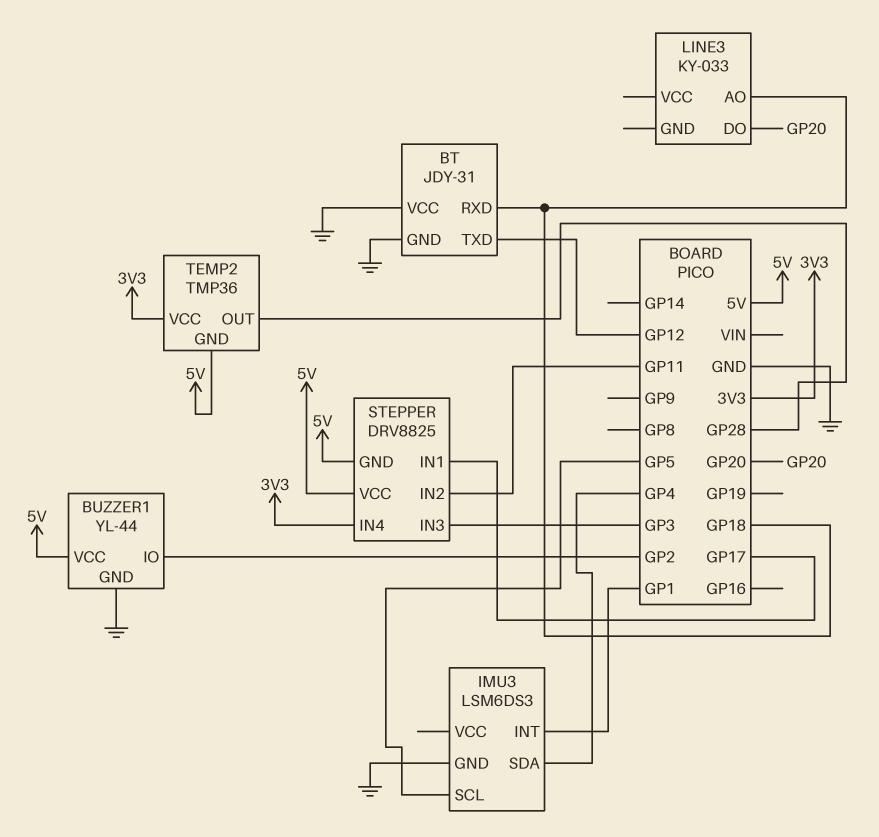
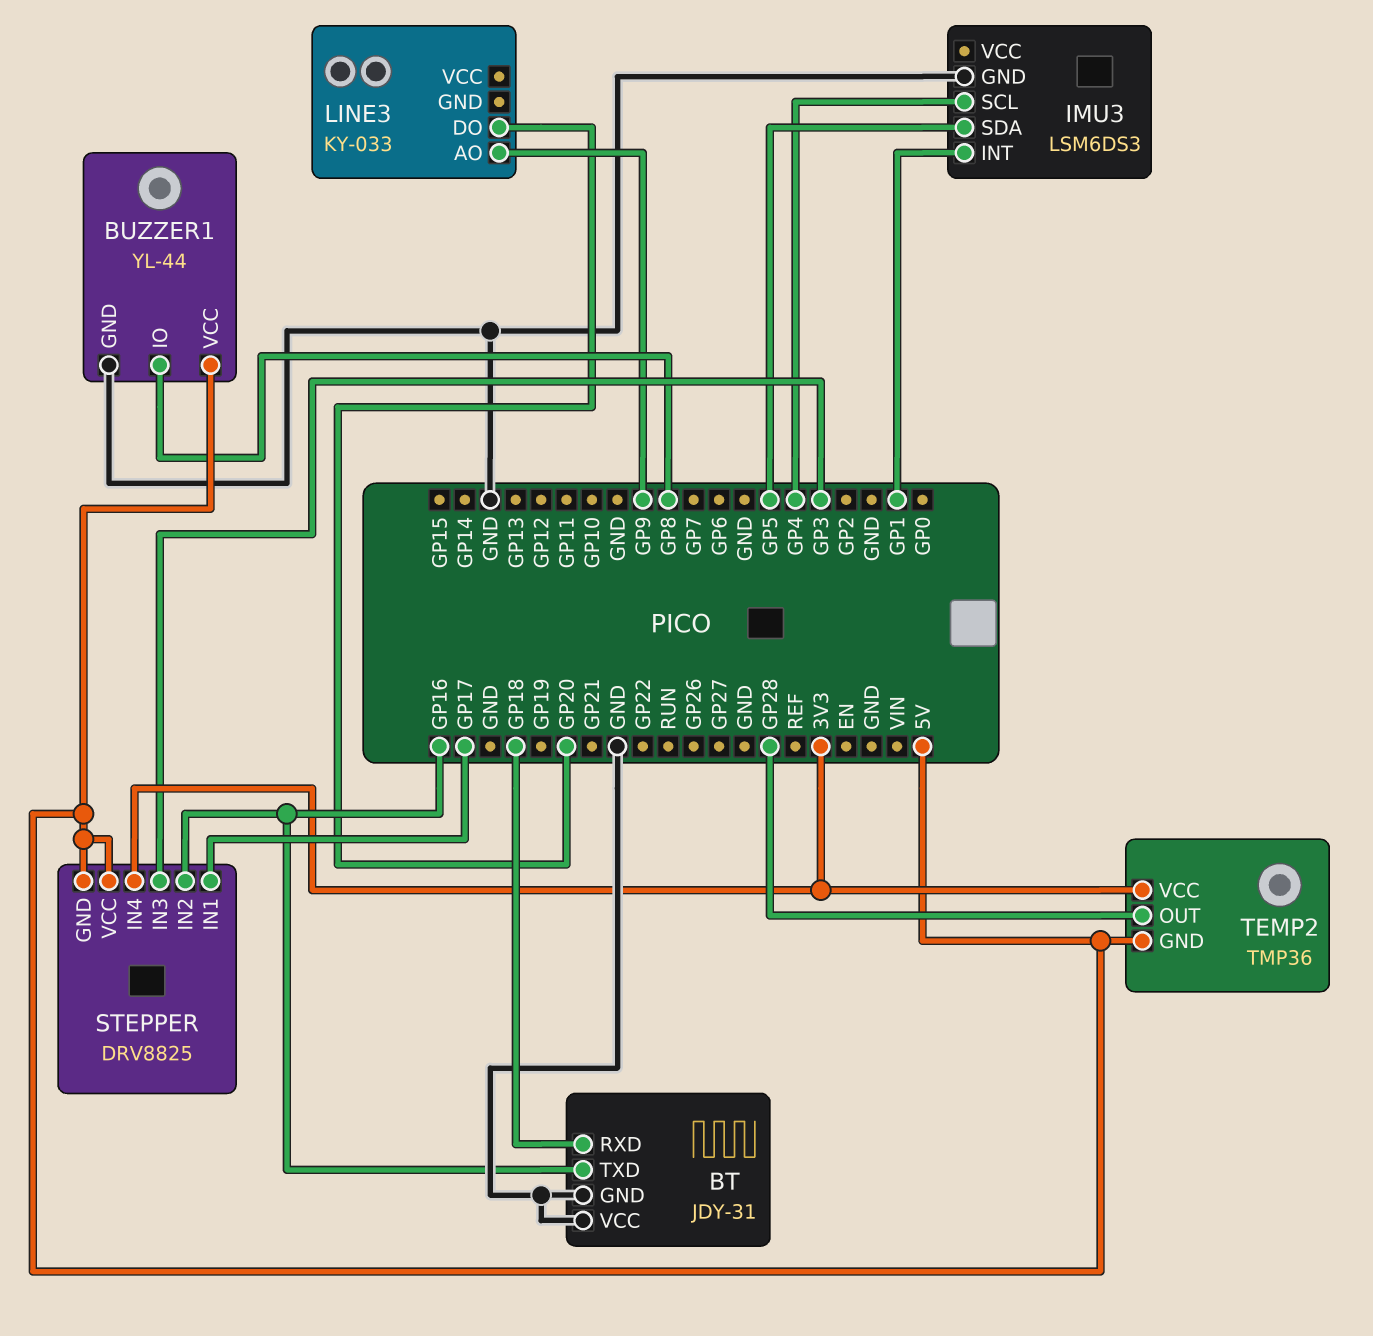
BT pin TXD: GP12 -> GP16
BUZZER1 pin IO: GP2 -> GP8
IMU3 pin SCL: GP5 -> GP4
IMU3 pin SDA: GP4 -> GP5
LINE3 pin AO: GP18 -> GP9
STEPPER pin IN2: GP11 -> GP16

